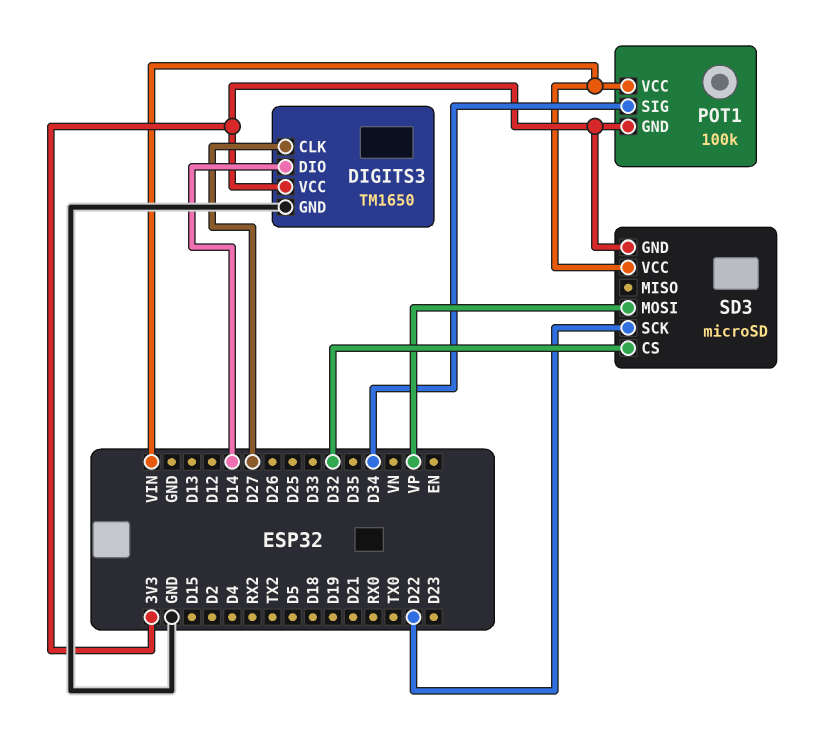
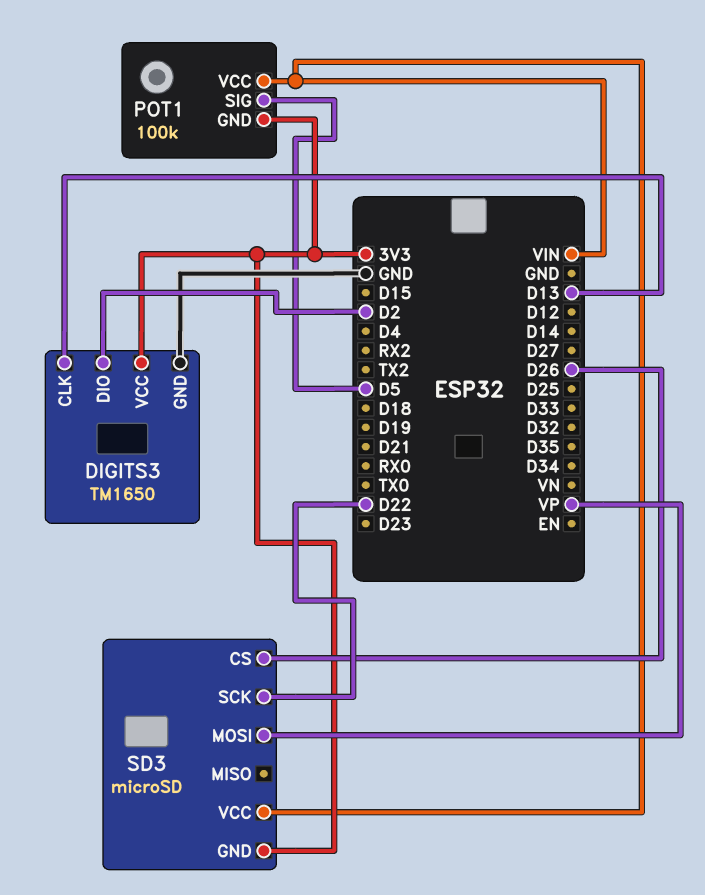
DIGITS3 pin CLK: D27 -> D13
DIGITS3 pin DIO: D14 -> D2
POT1 pin SIG: D34 -> D5
SD3 pin CS: D32 -> D26

